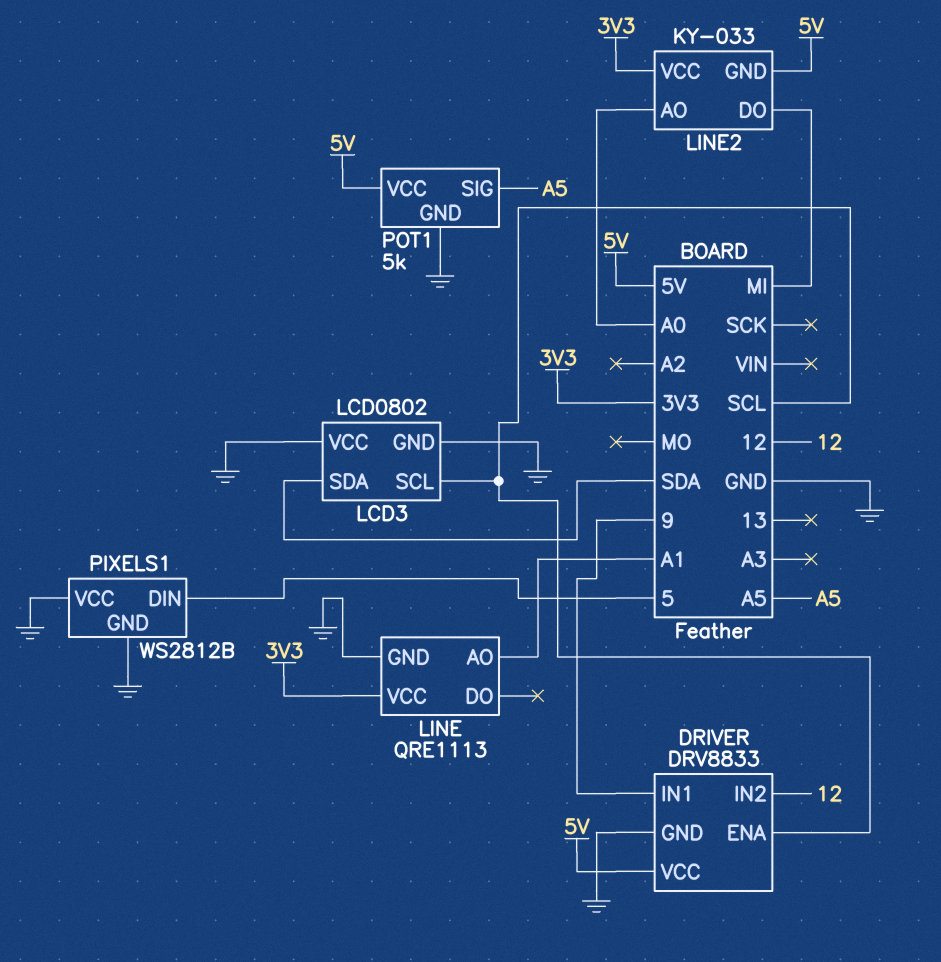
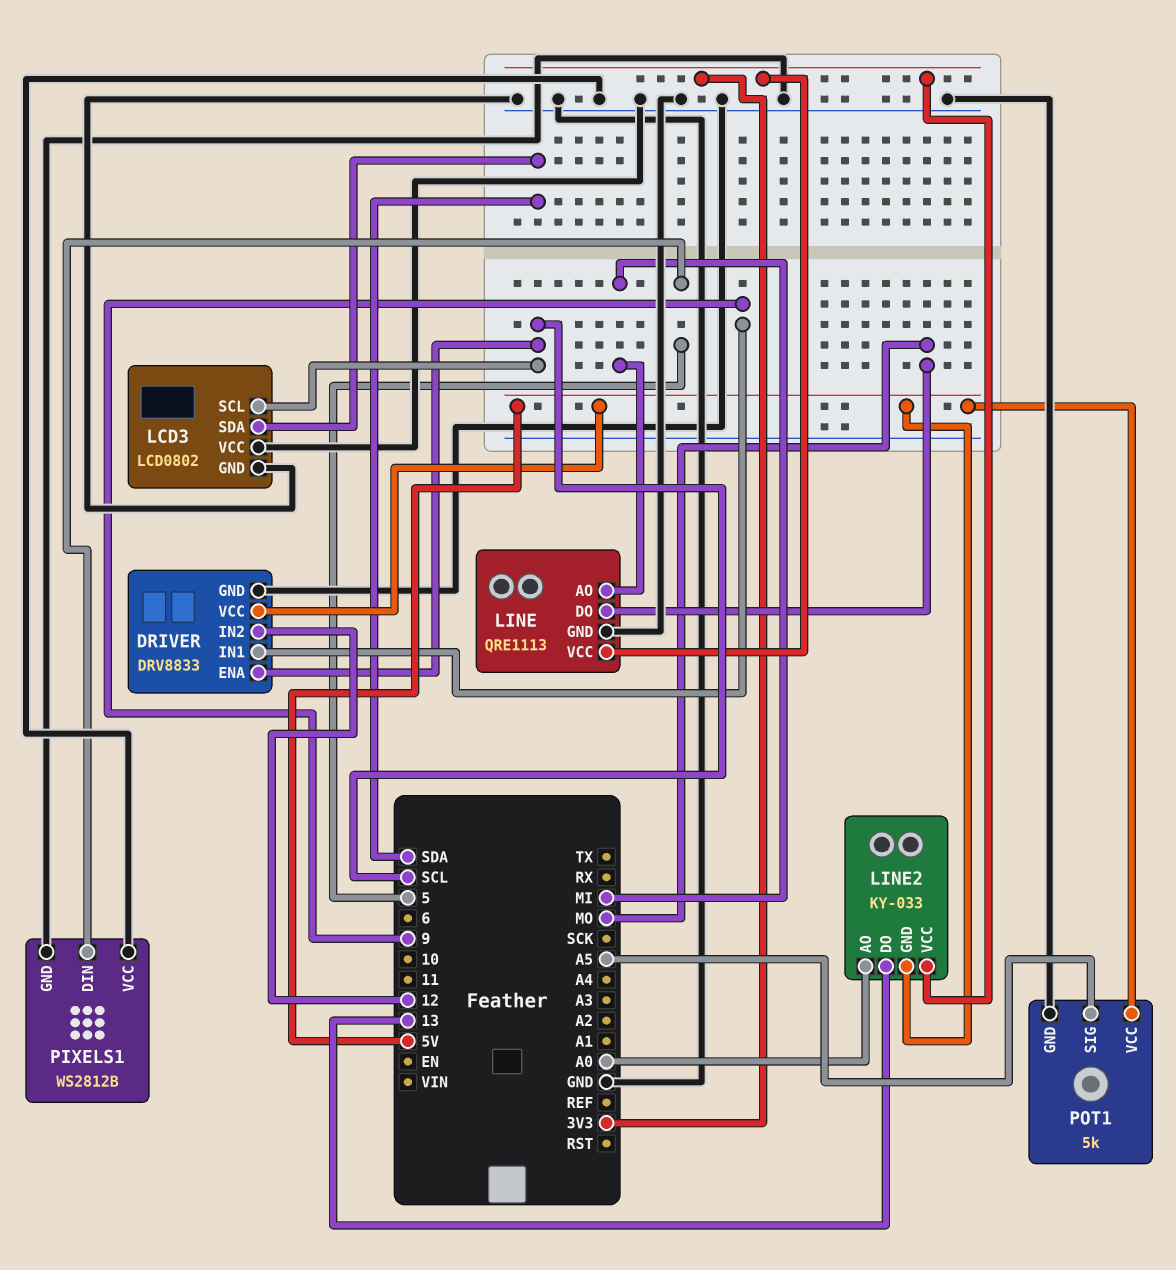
LINE pin AO: A1 -> MI
LINE pin DO: none -> MO
LINE2 pin DO: MI -> 13

